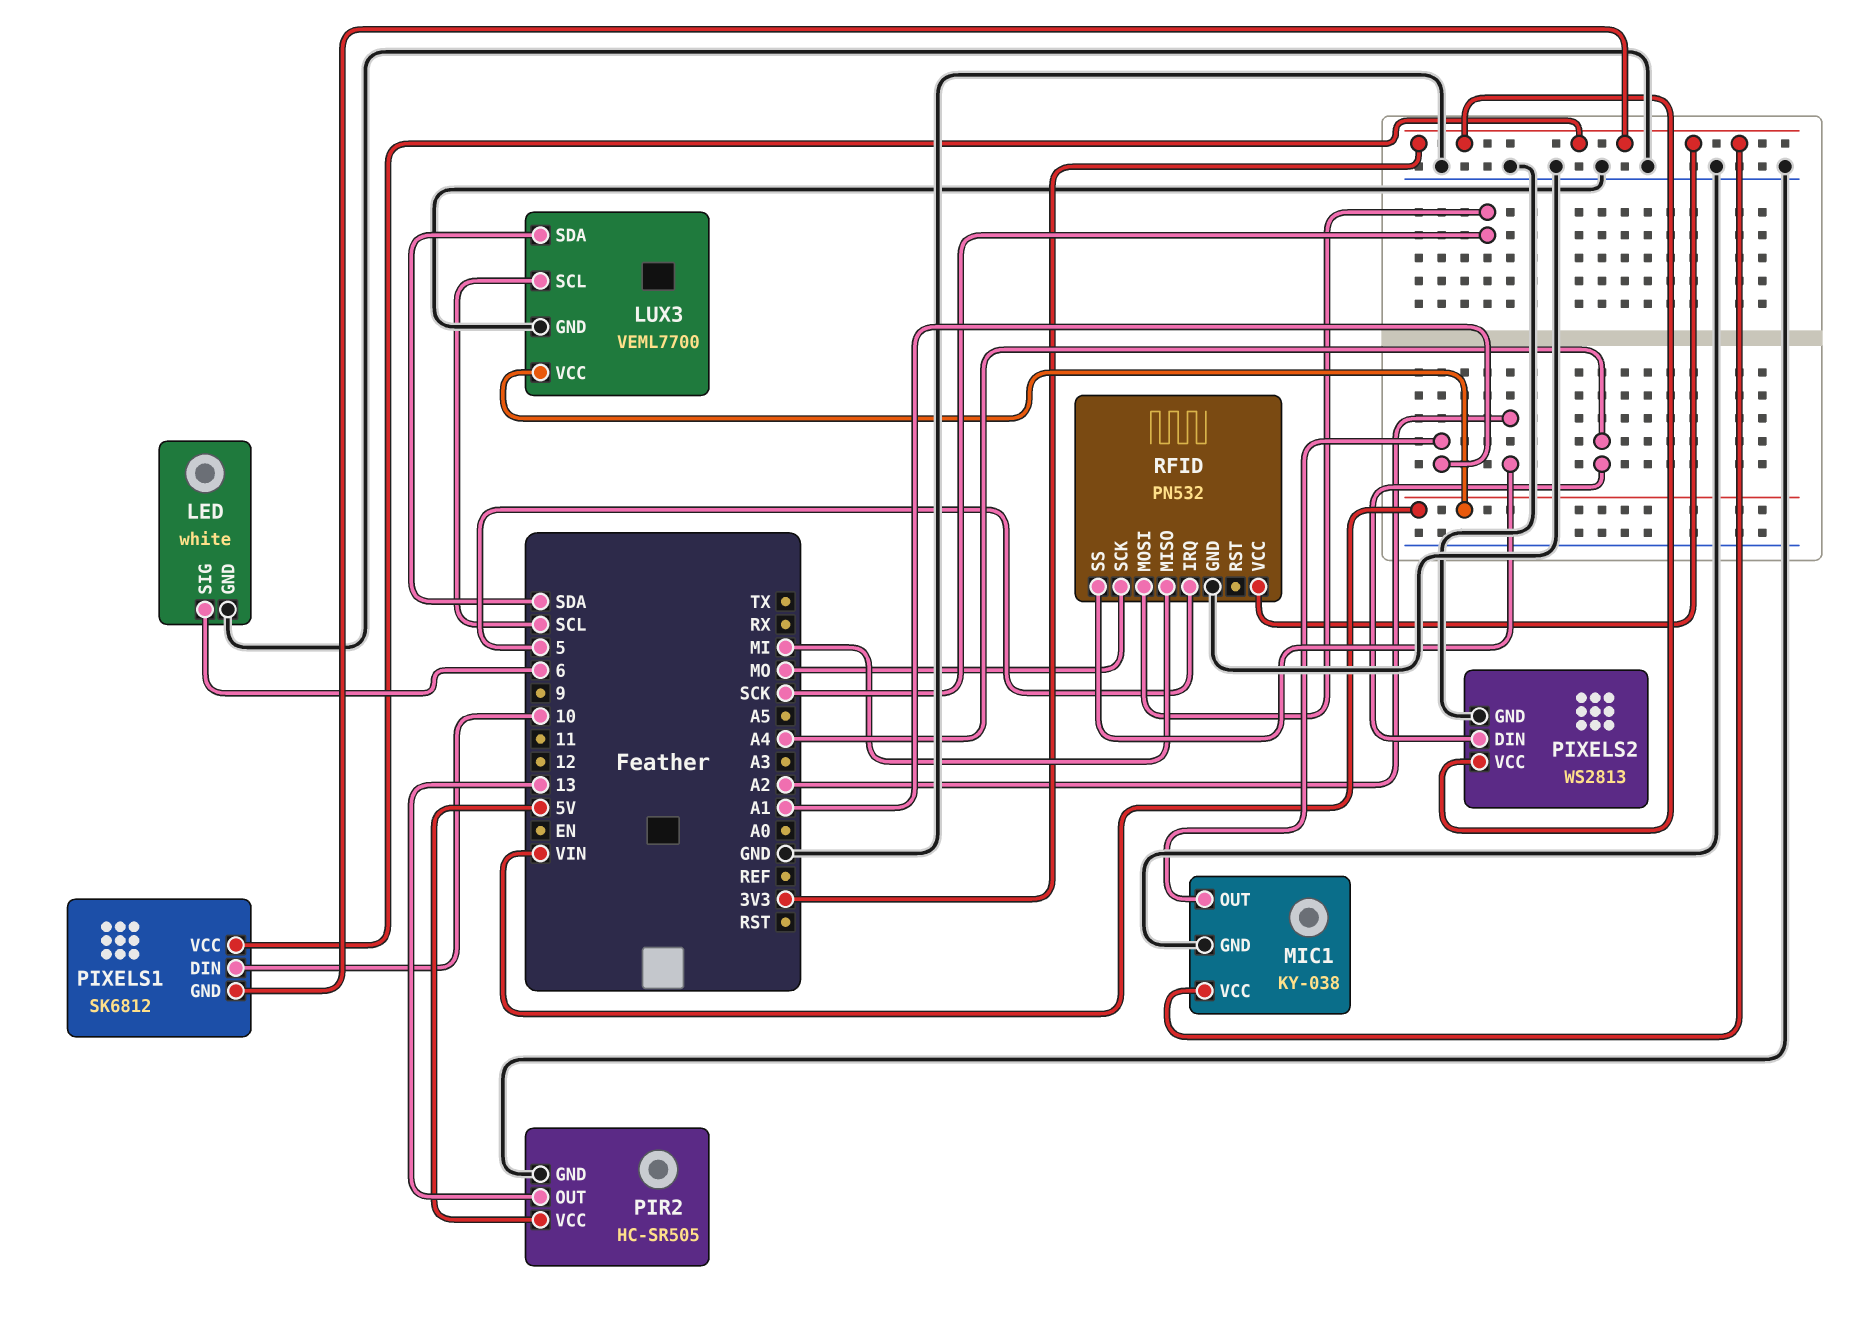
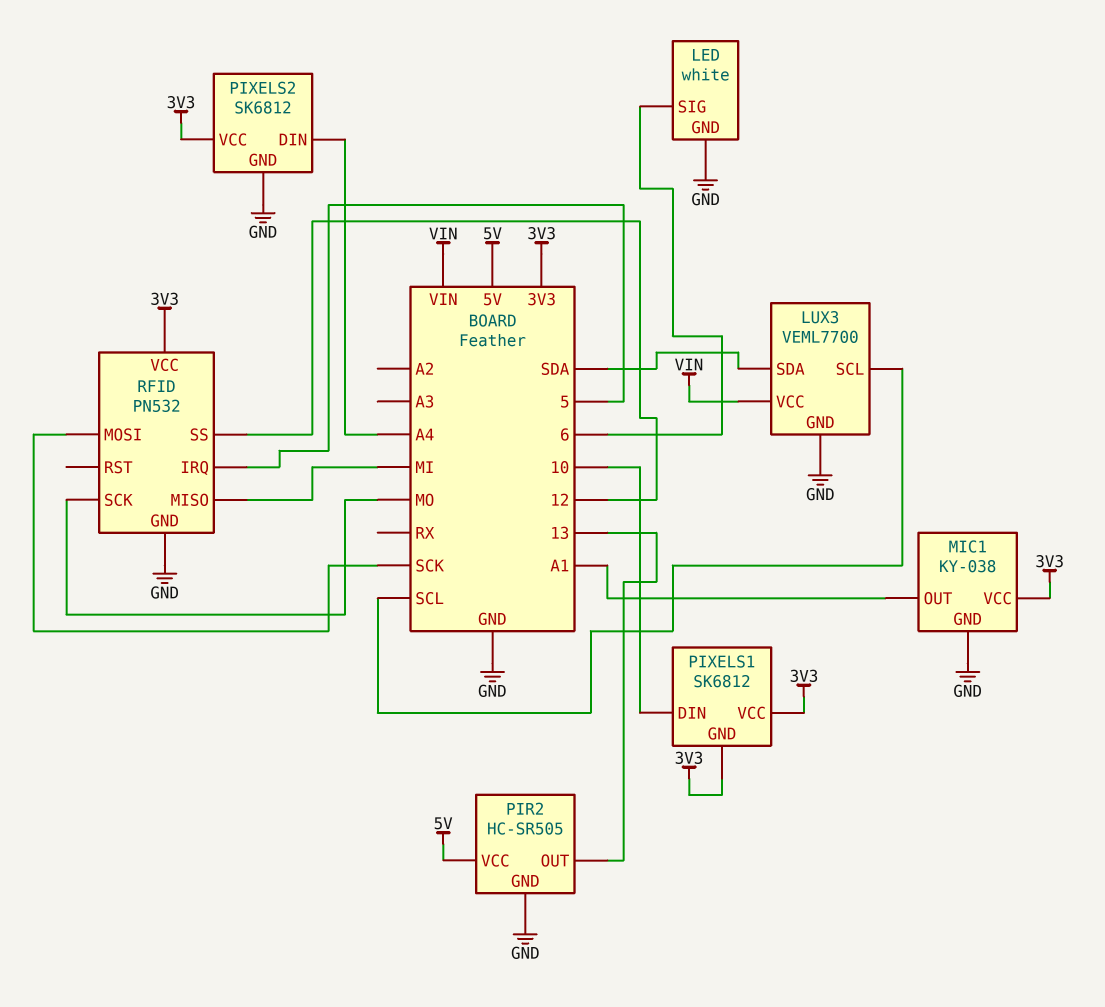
PIXELS2: WS2813 -> SK6812
RFID pin SS: A2 -> 12

